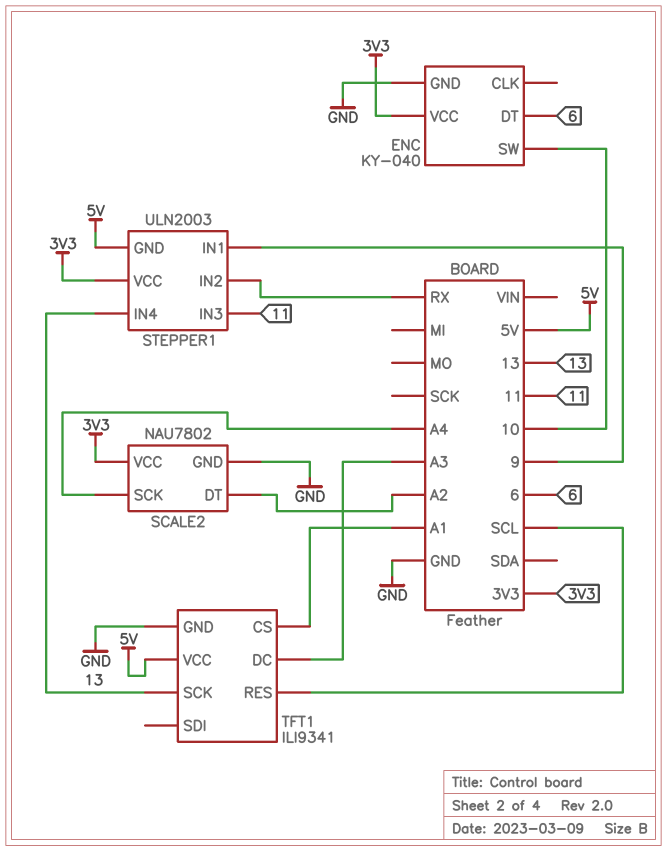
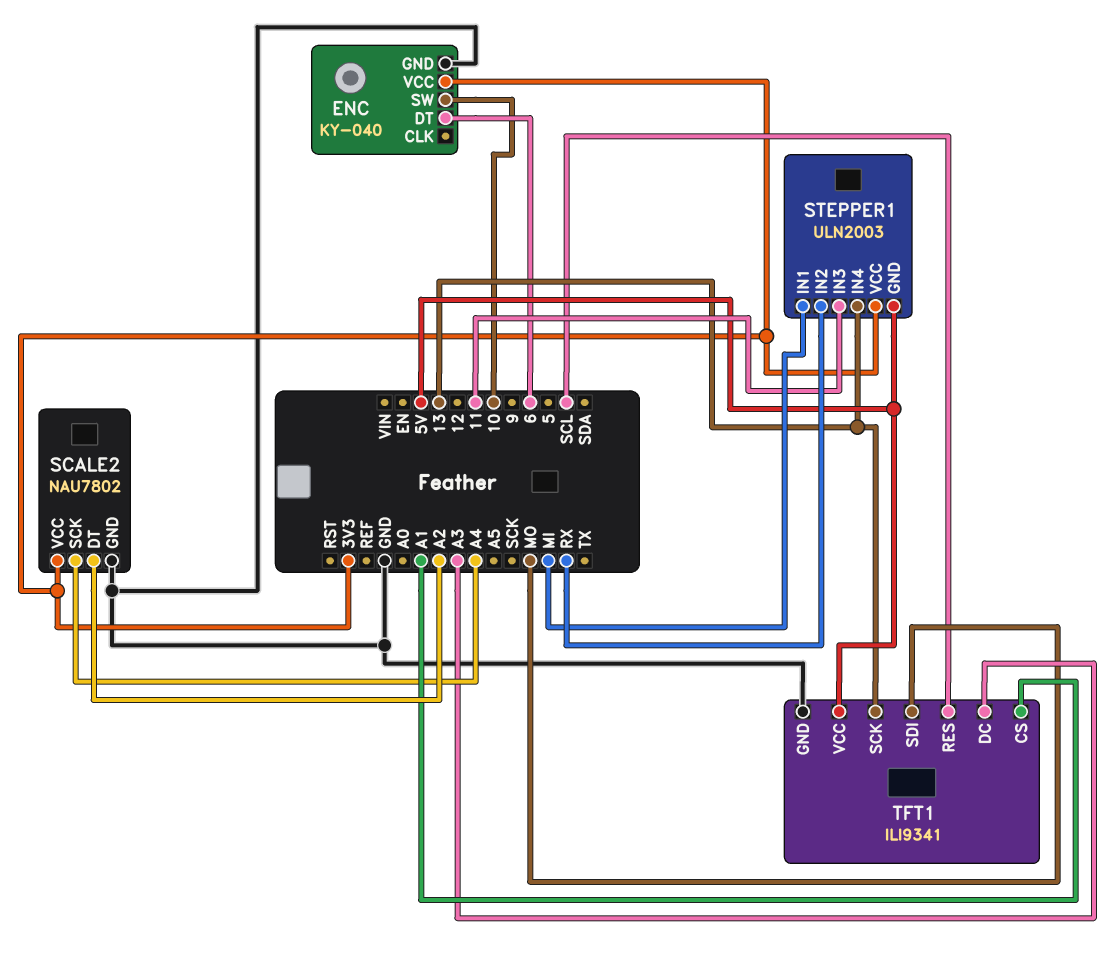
STEPPER1 pin IN1: 9 -> MI
TFT1 pin SDI: none -> MO

